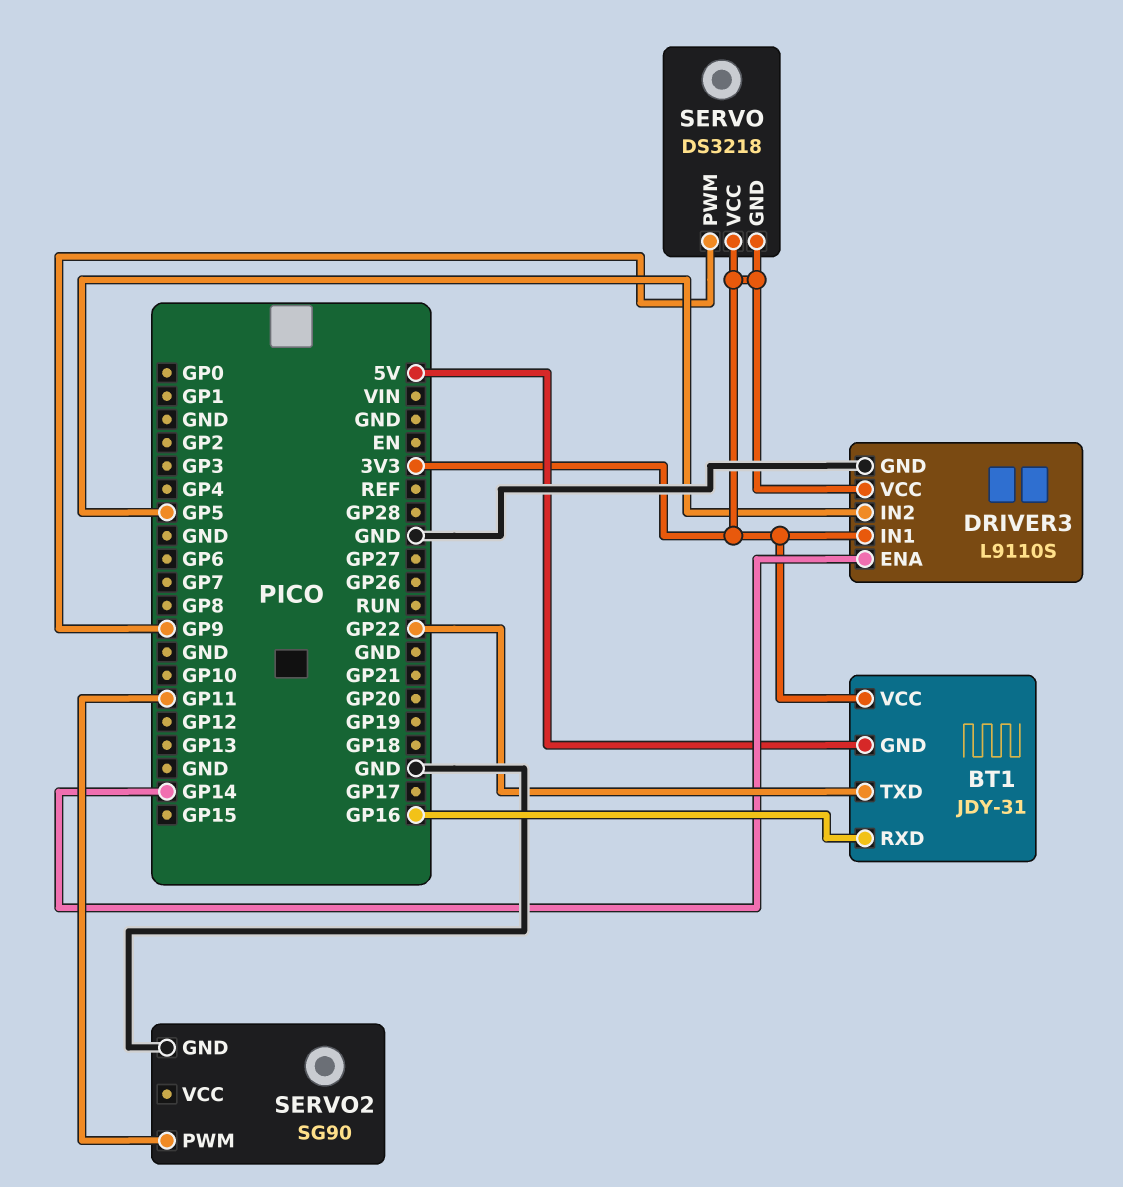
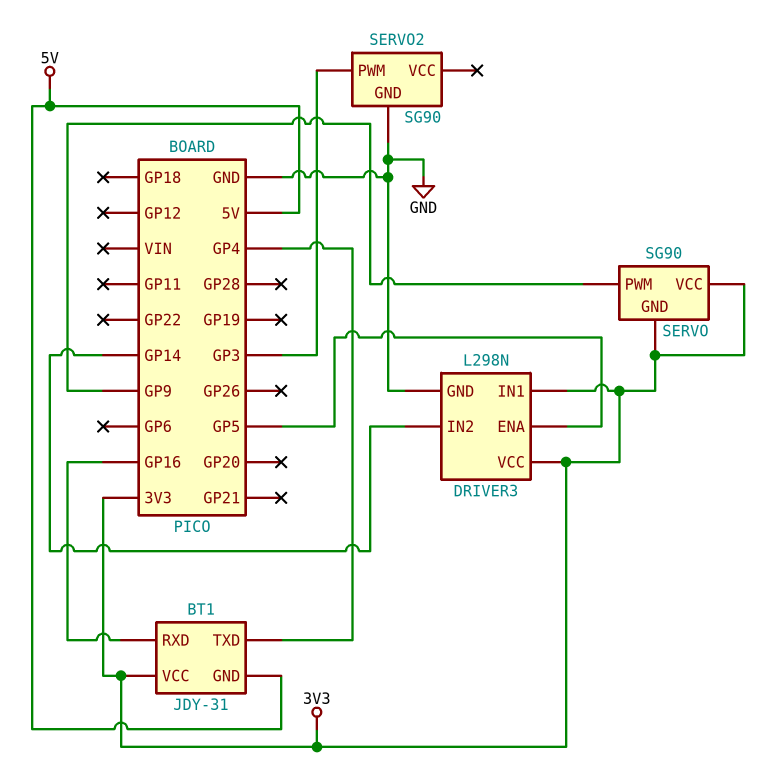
BT1 pin TXD: GP22 -> GP4
DRIVER3: L9110S -> L298N
DRIVER3 pin ENA: GP14 -> GP5
DRIVER3 pin IN2: GP5 -> GP14
SERVO: DS3218 -> SG90
SERVO2 pin PWM: GP11 -> GP3

